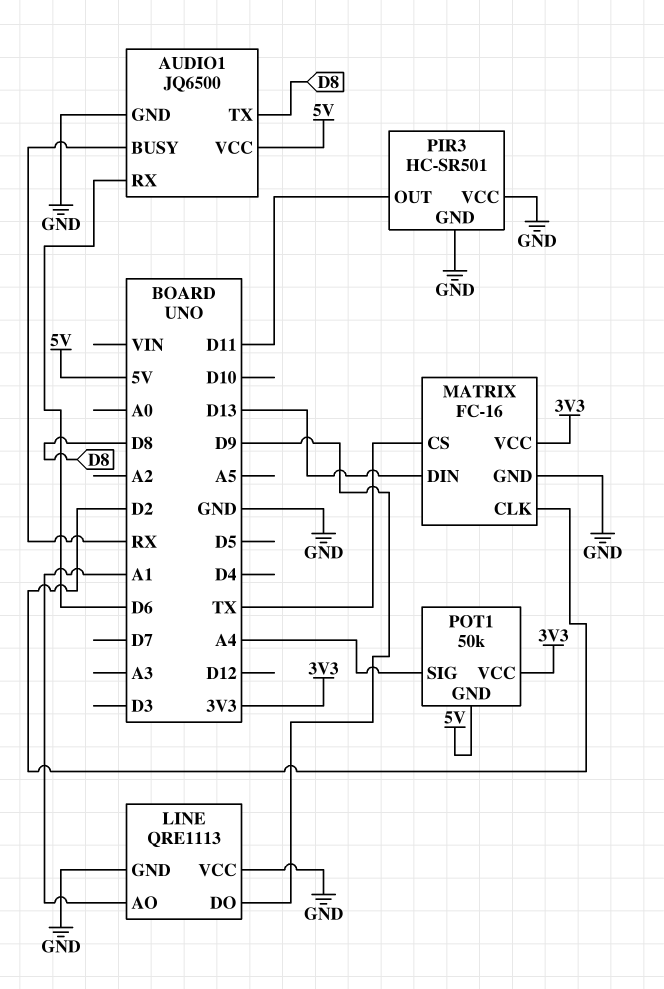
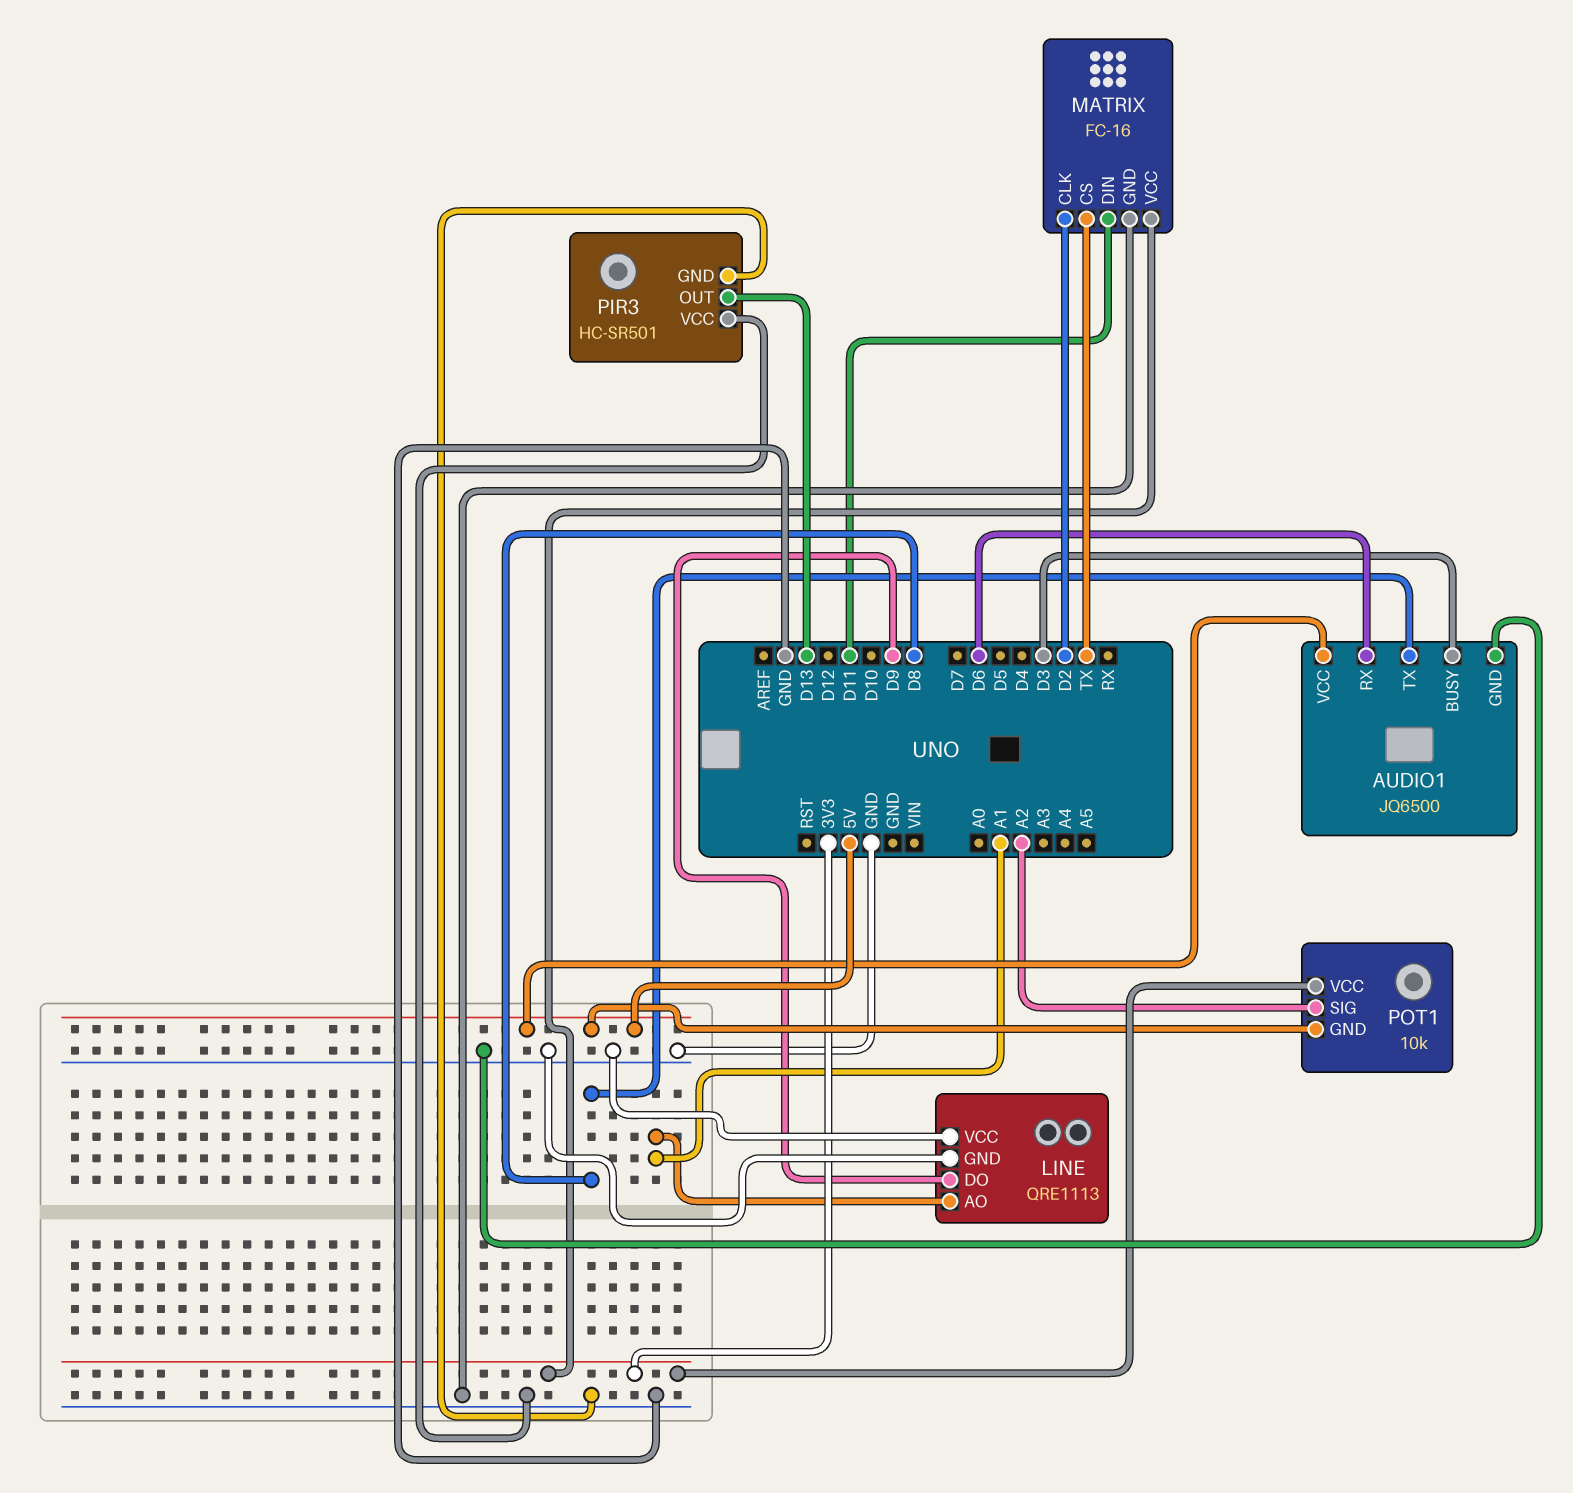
AUDIO1 pin BUSY: RX -> D3
MATRIX pin DIN: D13 -> D11
PIR3 pin OUT: D11 -> D13
POT1: 50k -> 10k
POT1 pin SIG: A4 -> A2

